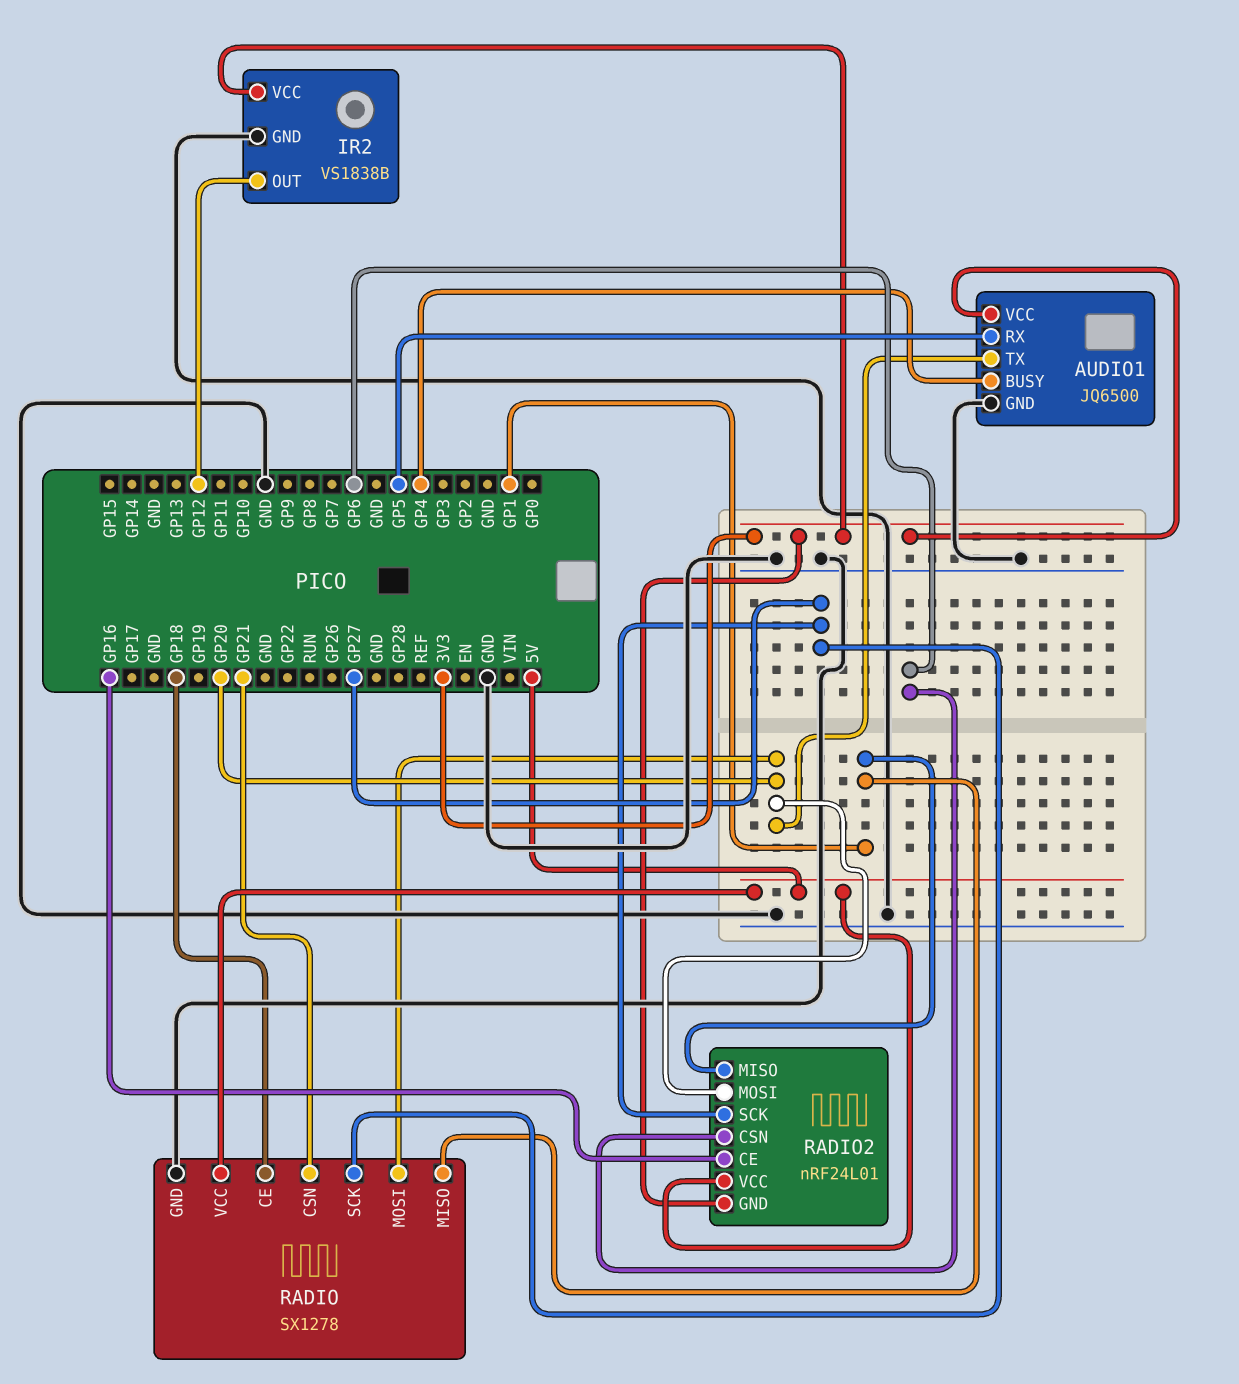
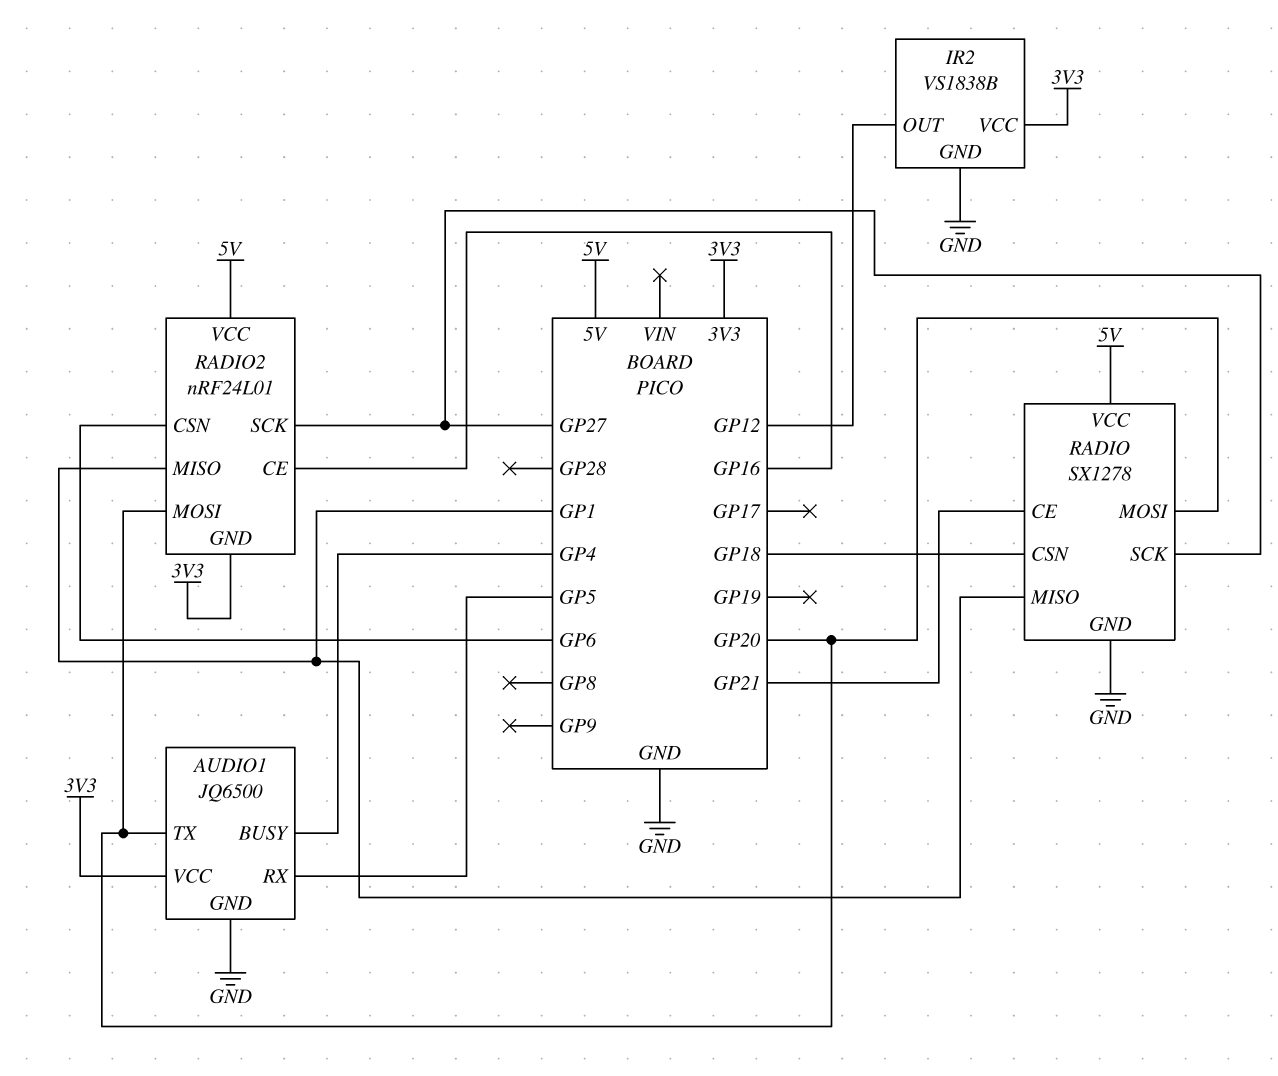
RADIO pin CE: GP18 -> GP21
RADIO pin CSN: GP21 -> GP18

